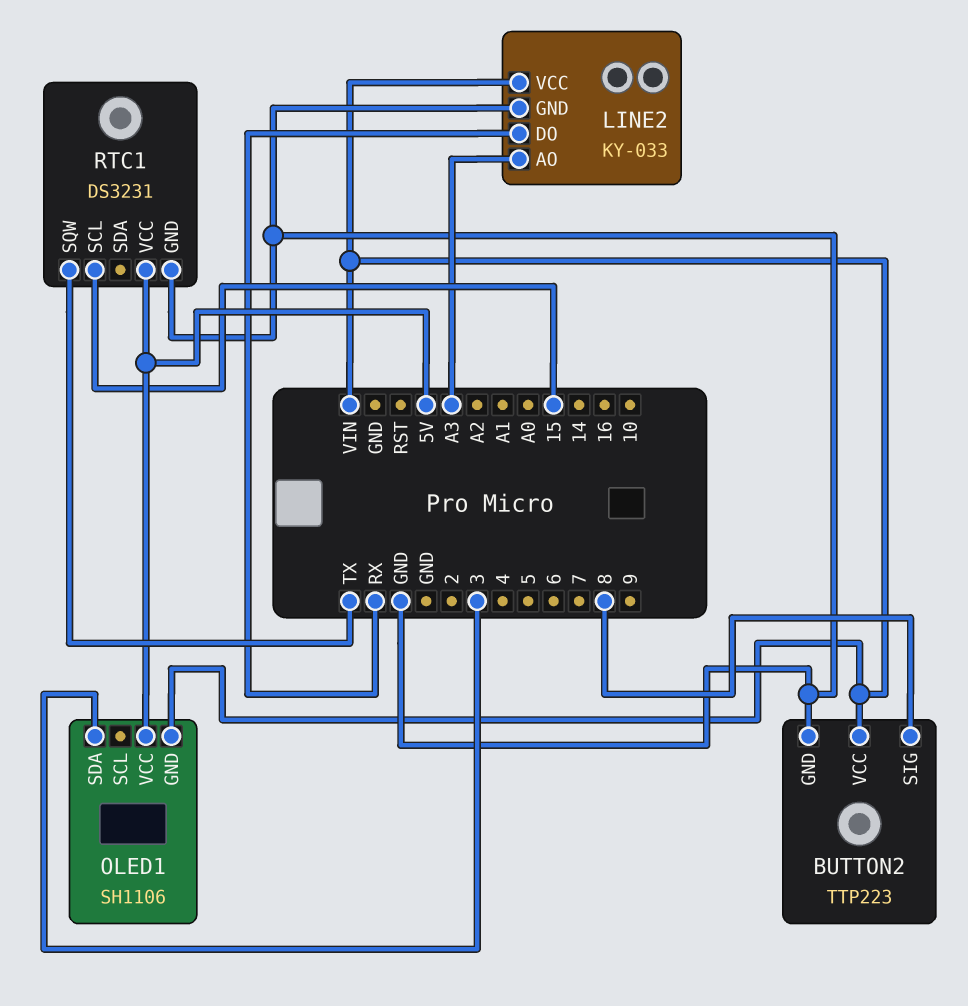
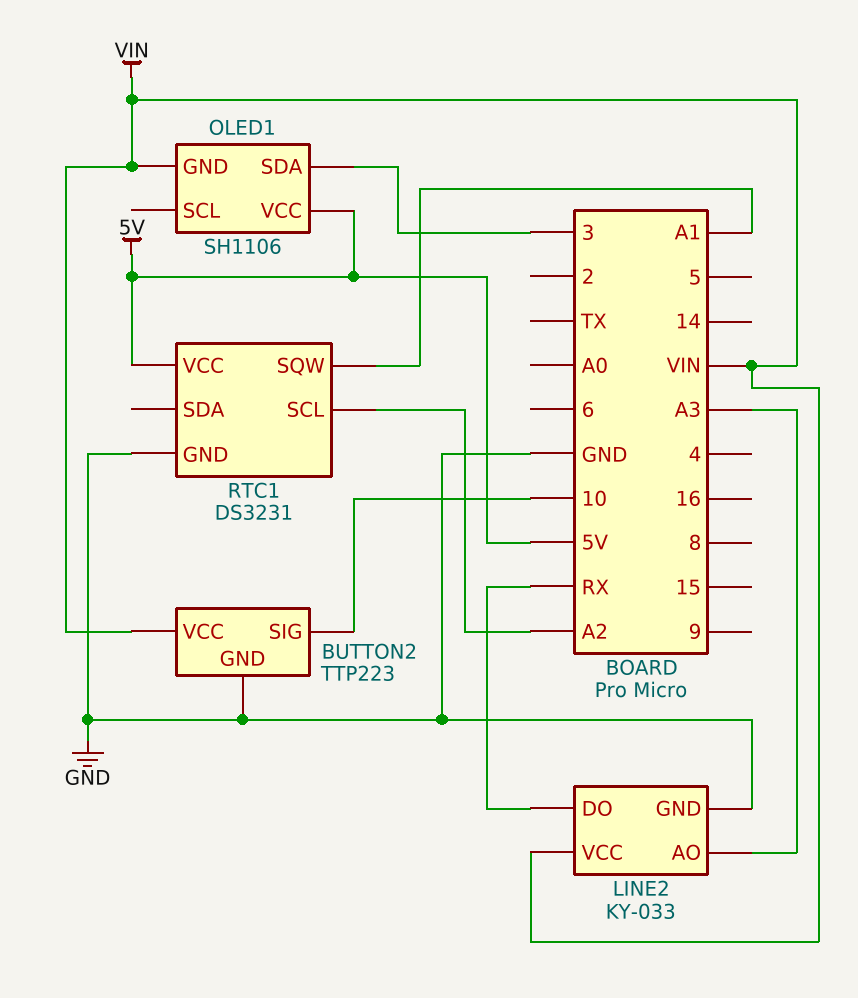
BUTTON2 pin SIG: 8 -> 10
RTC1 pin SCL: 15 -> A2
RTC1 pin SQW: TX -> A1

